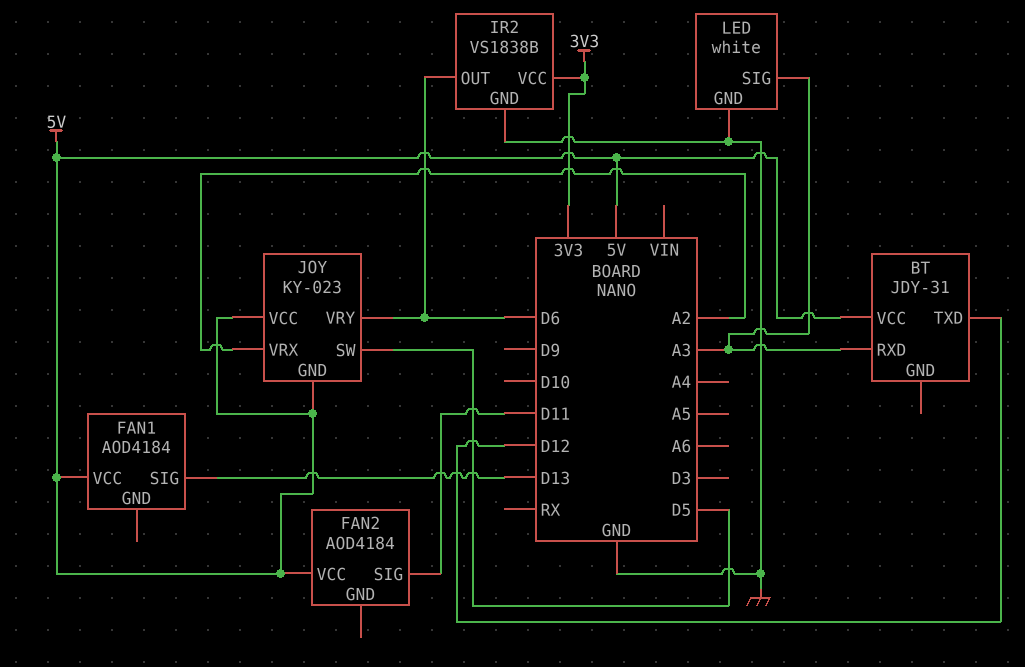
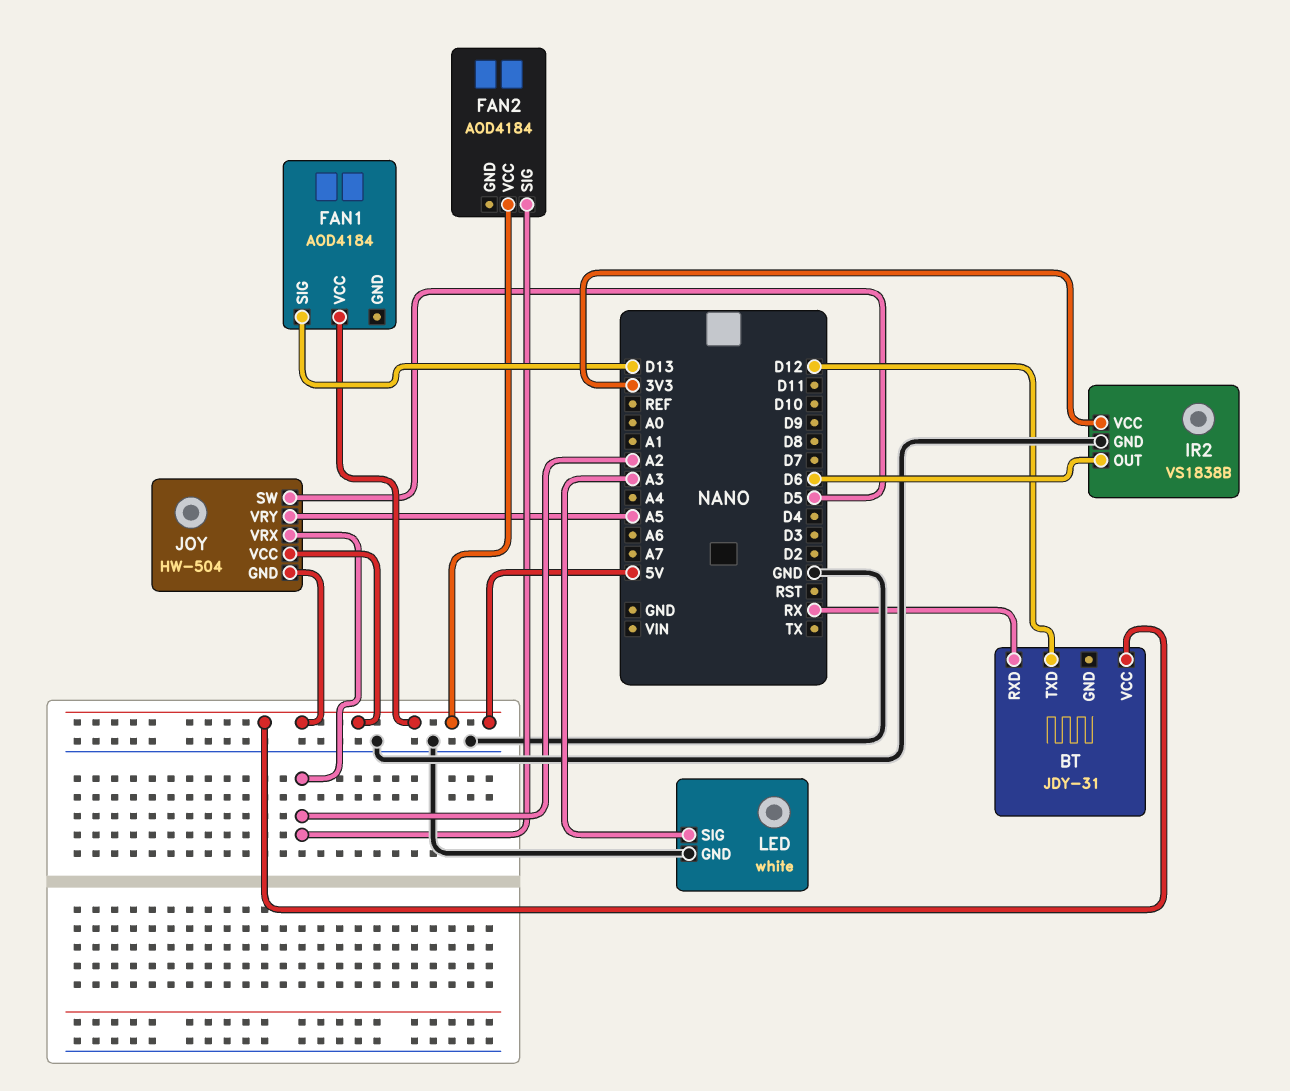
BT pin RXD: A3 -> RX
FAN2 pin SIG: D11 -> A2
JOY: KY-023 -> HW-504
JOY pin VRY: D6 -> A5

